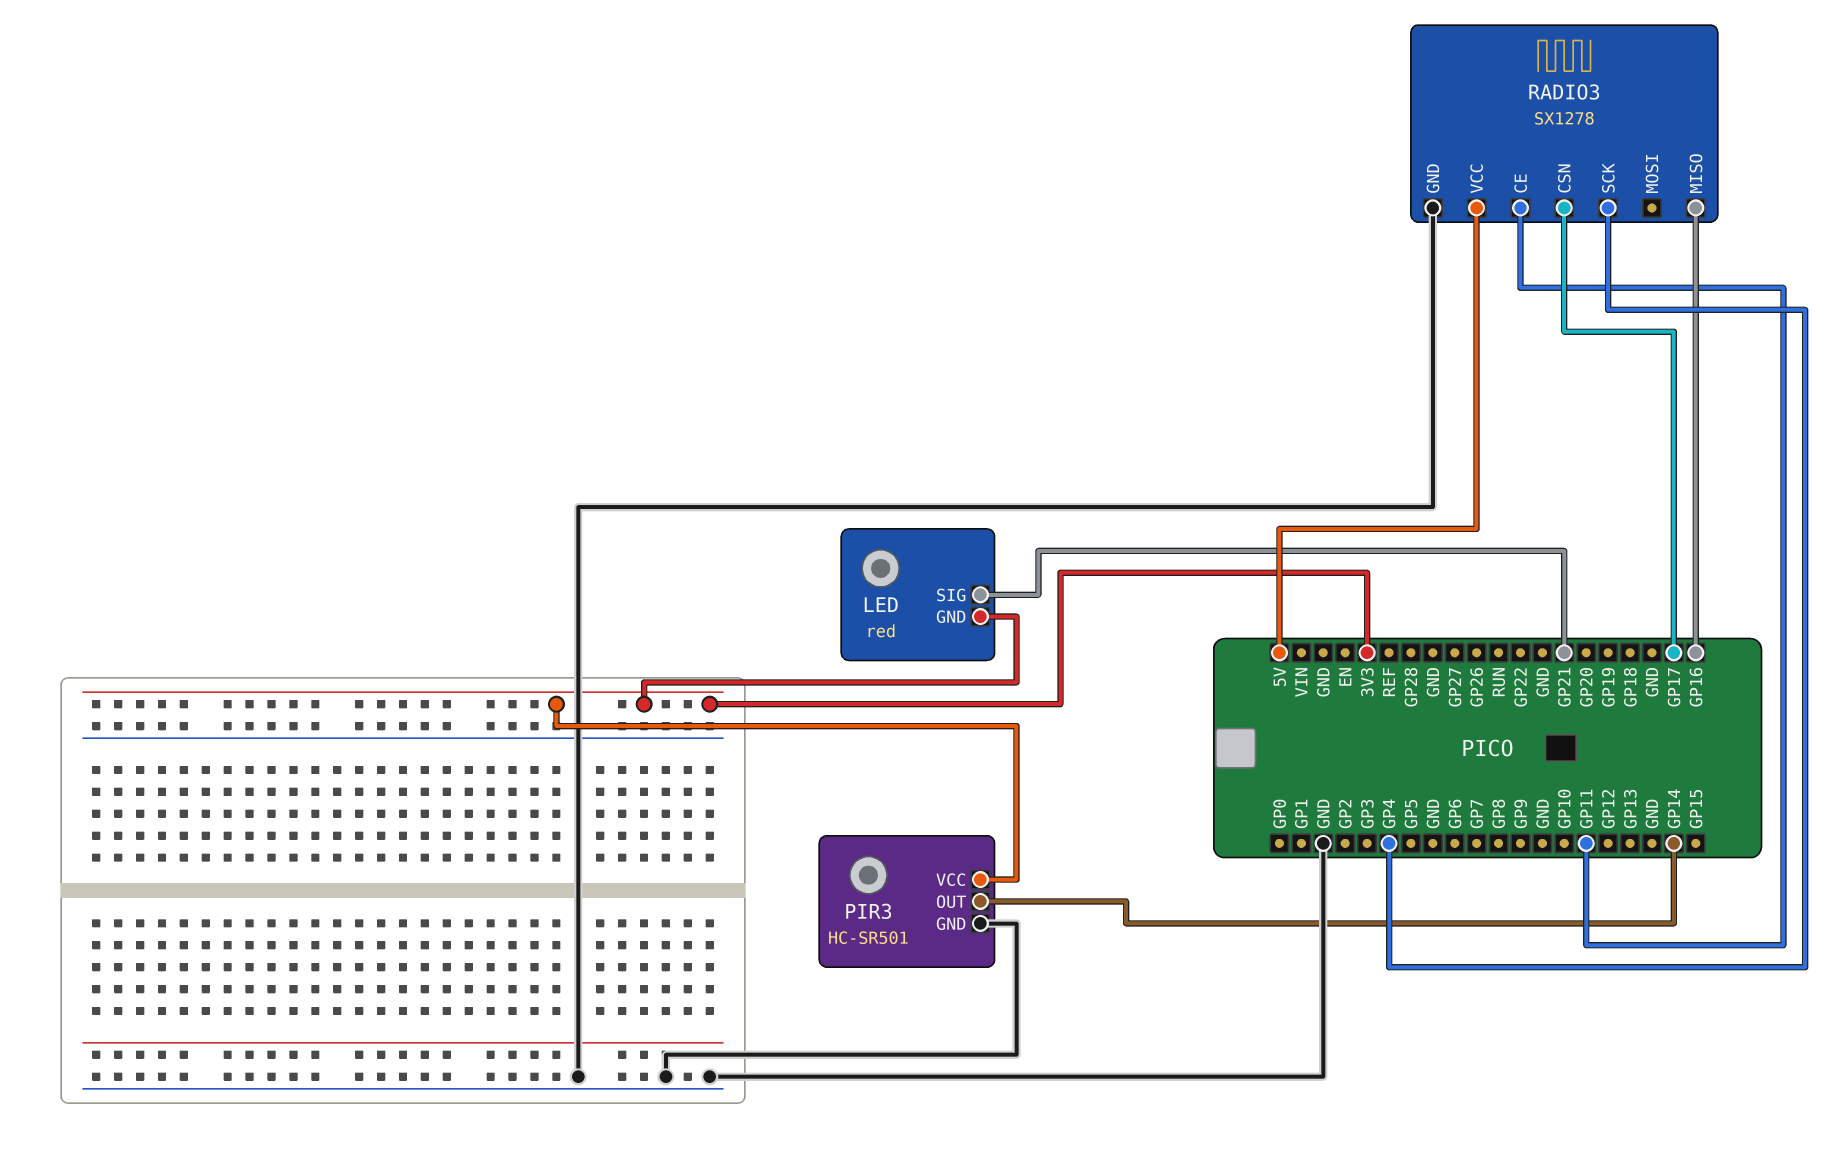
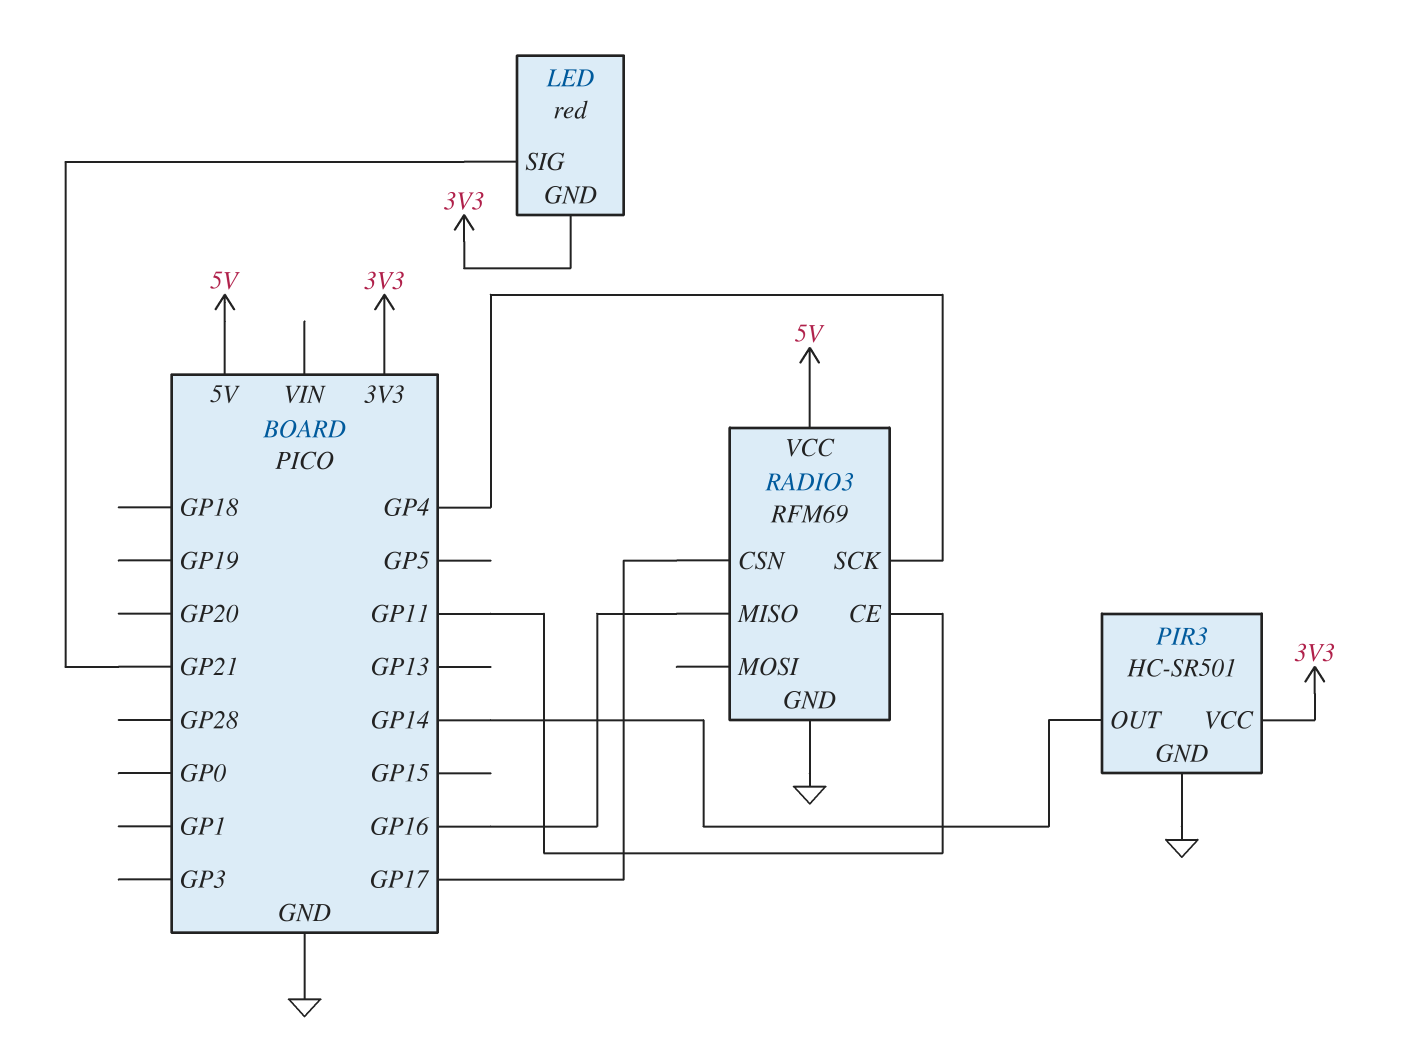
RADIO3: SX1278 -> RFM69

